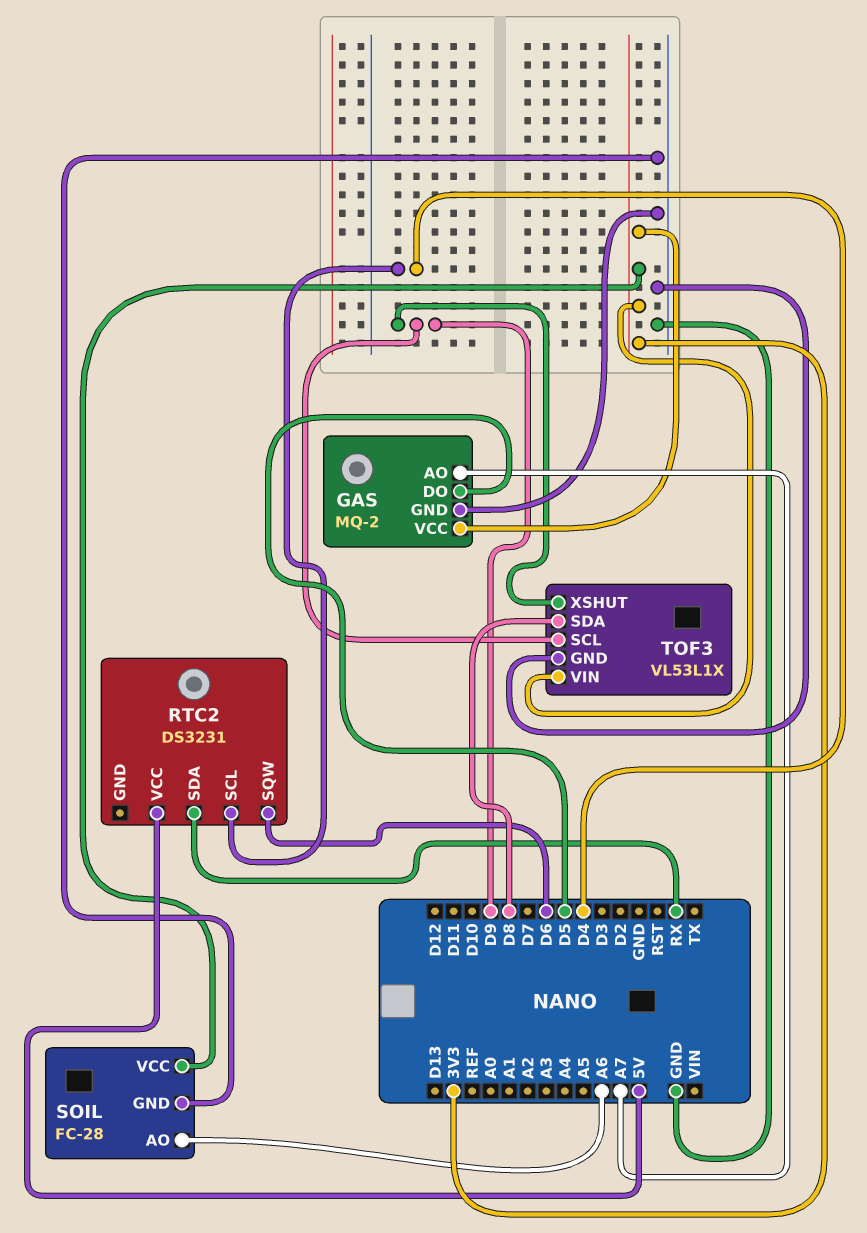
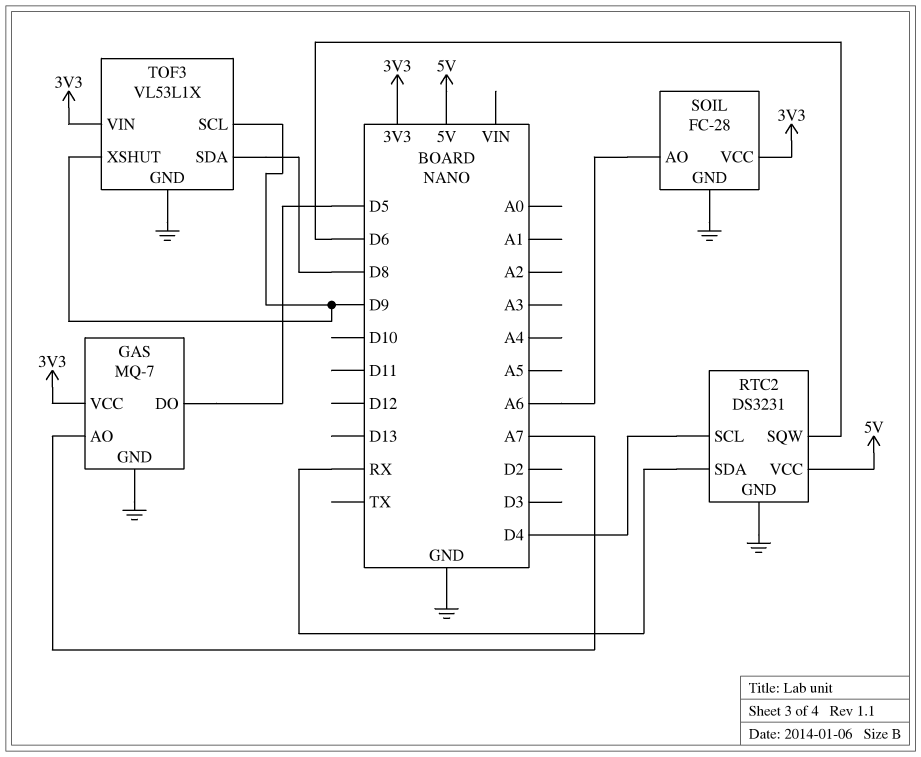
GAS: MQ-2 -> MQ-7
RTC2 pin GND: none -> GND

